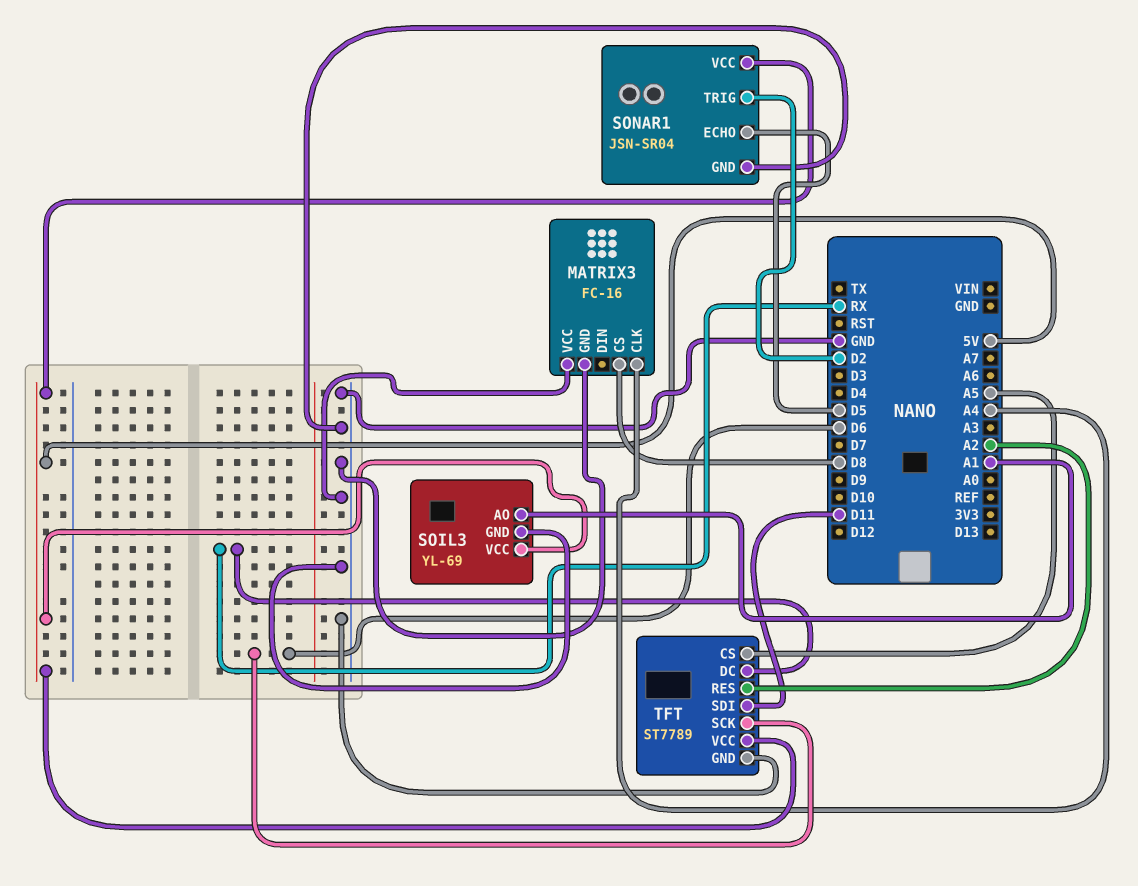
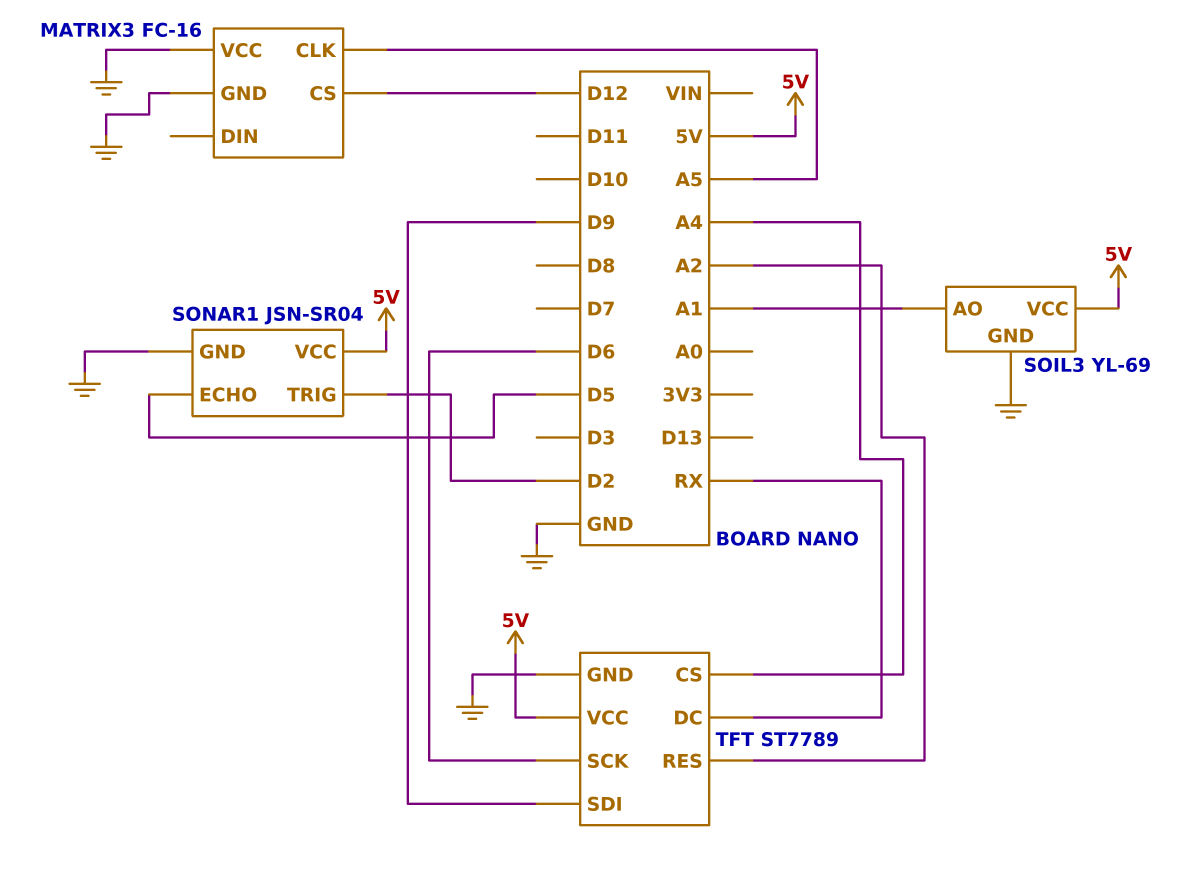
MATRIX3 pin CLK: A4 -> A5
MATRIX3 pin CS: D8 -> D12
TFT pin CS: A5 -> A4
TFT pin SDI: D11 -> D9

